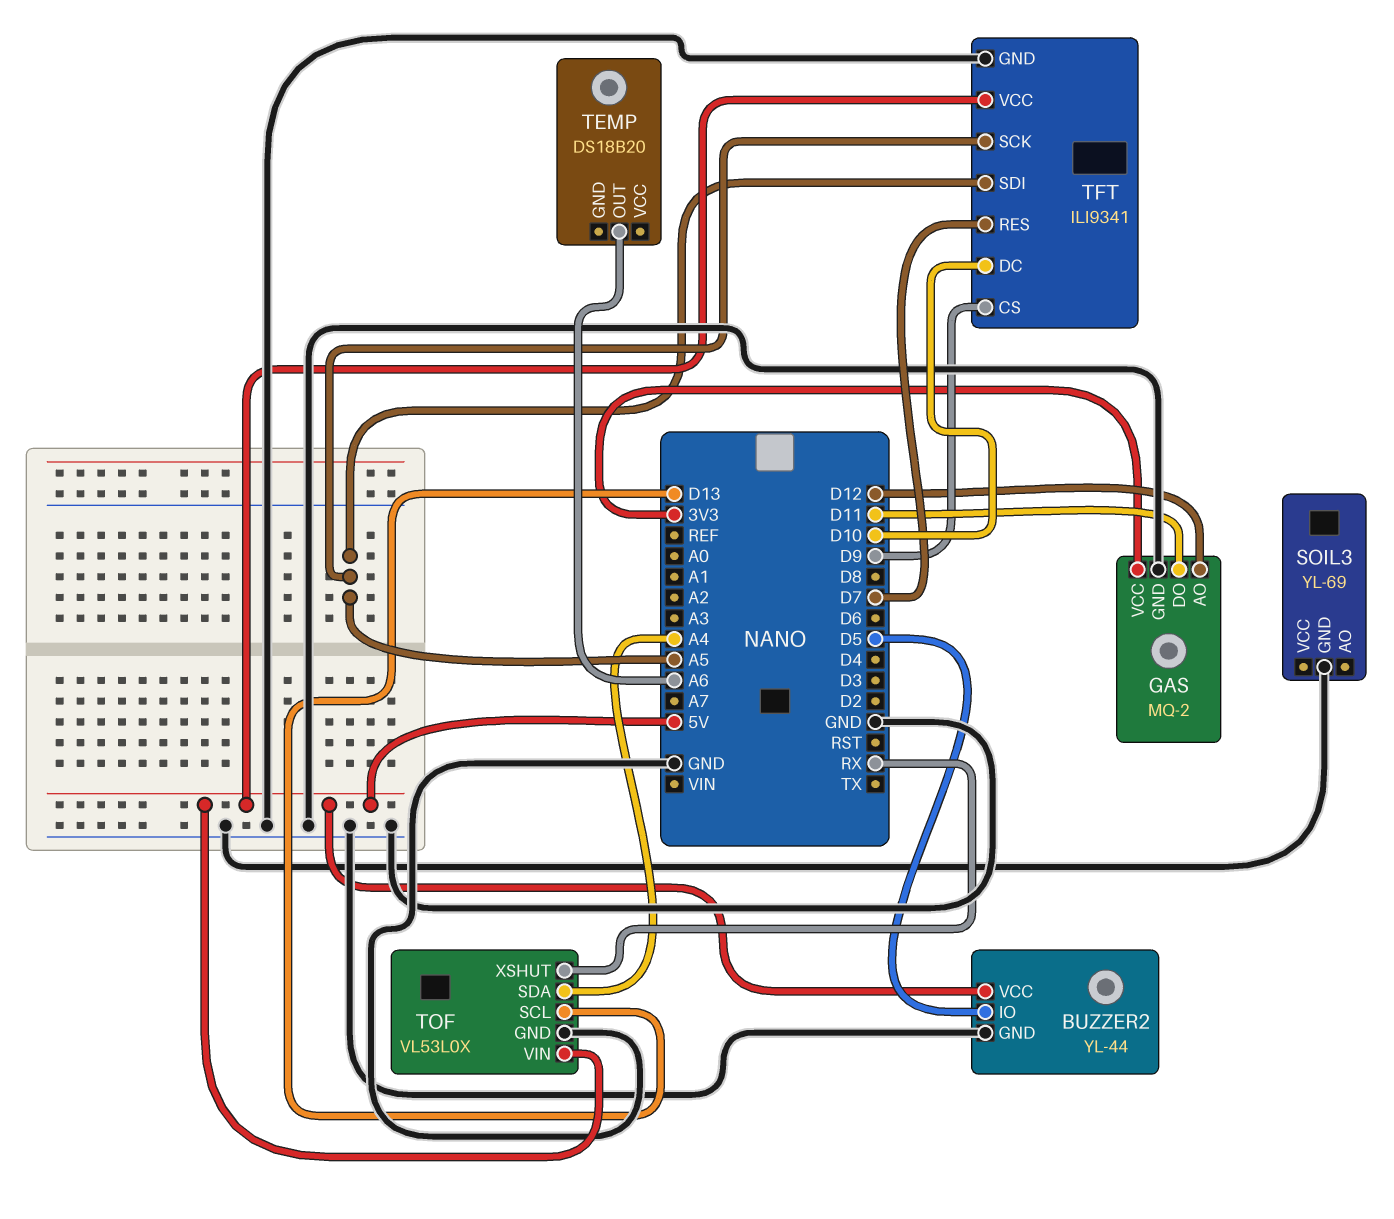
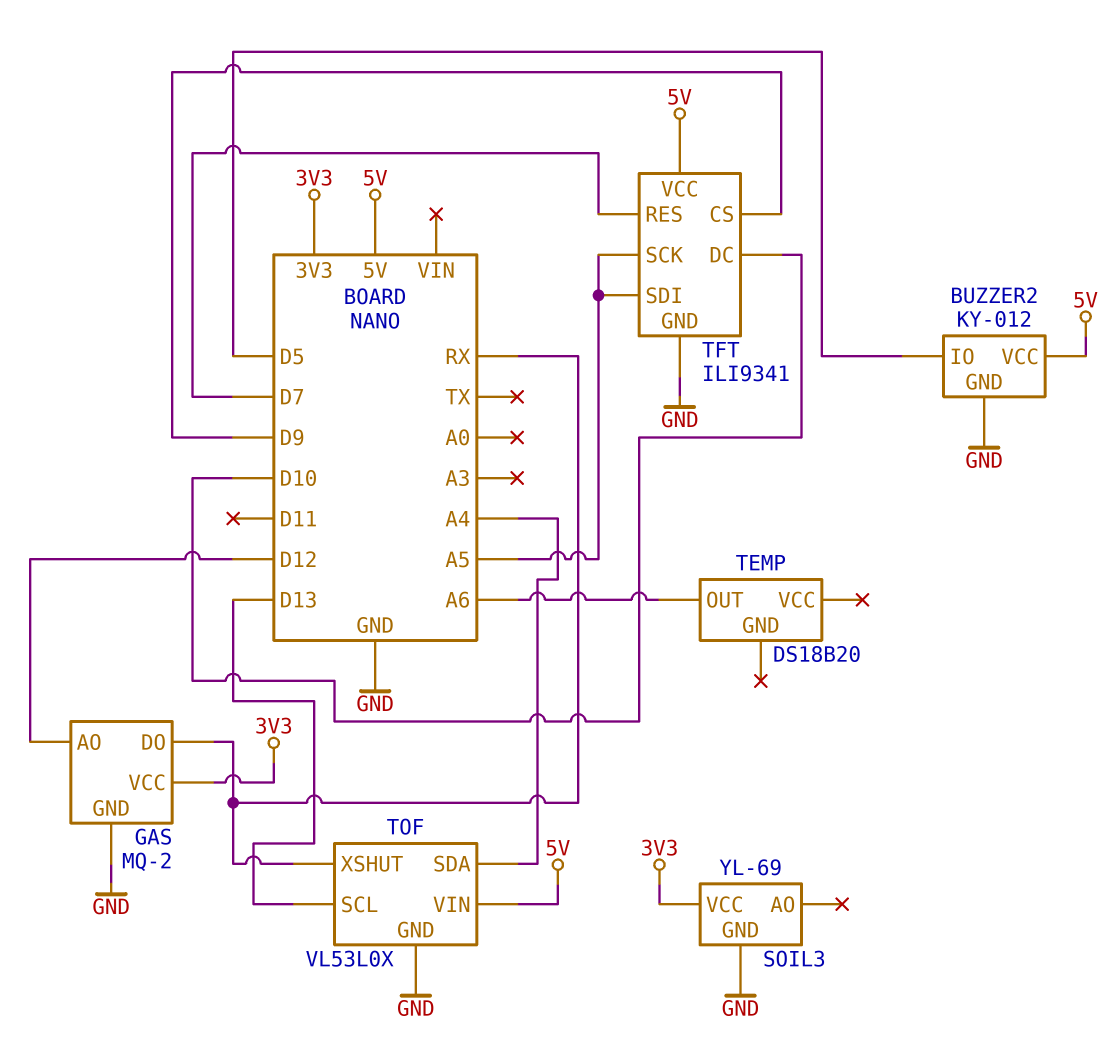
BUZZER2: YL-44 -> KY-012
GAS pin DO: D11 -> RX
SOIL3 pin VCC: none -> 3V3

